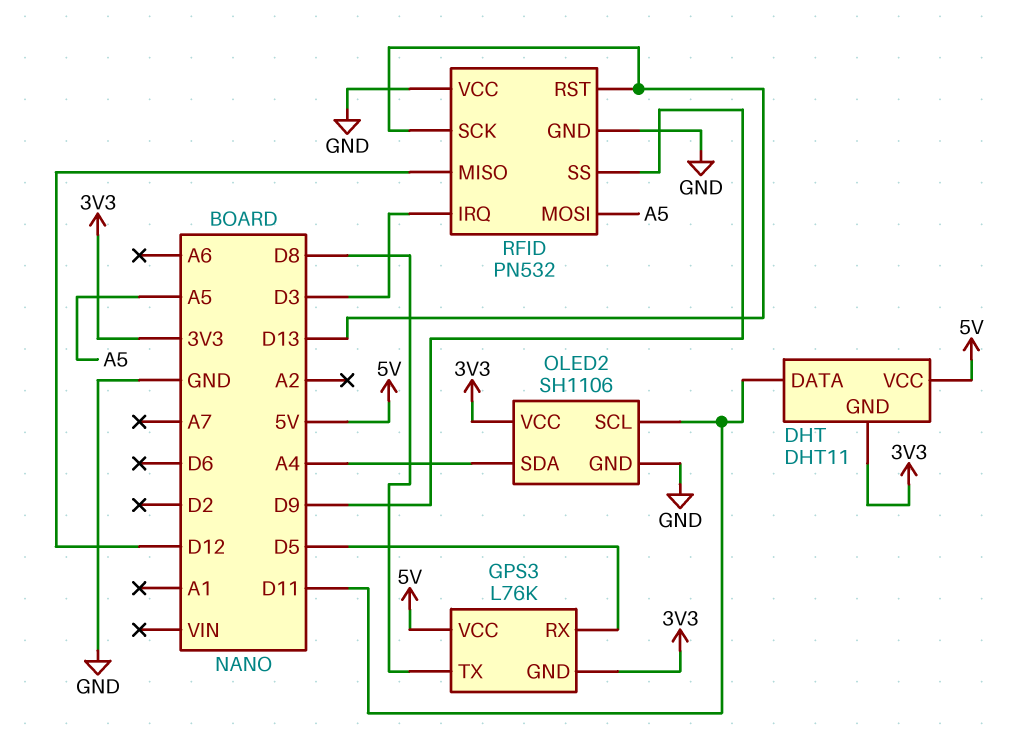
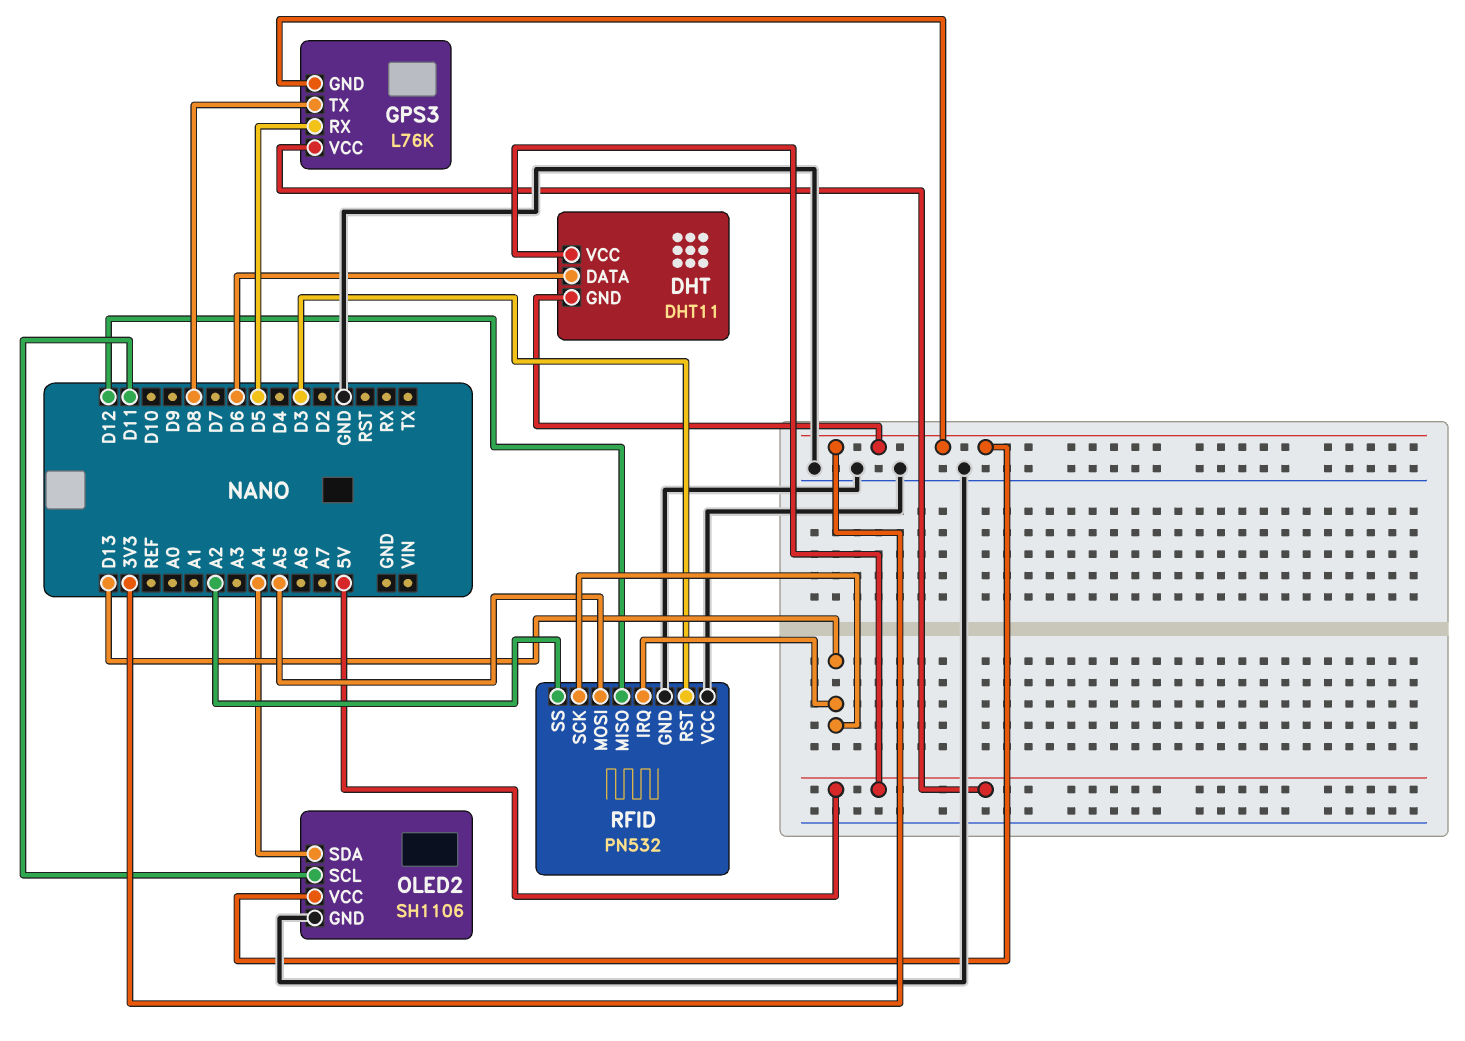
DHT pin DATA: D11 -> D6
RFID pin IRQ: D3 -> D13
RFID pin RST: D13 -> D3
RFID pin SS: D9 -> A2

